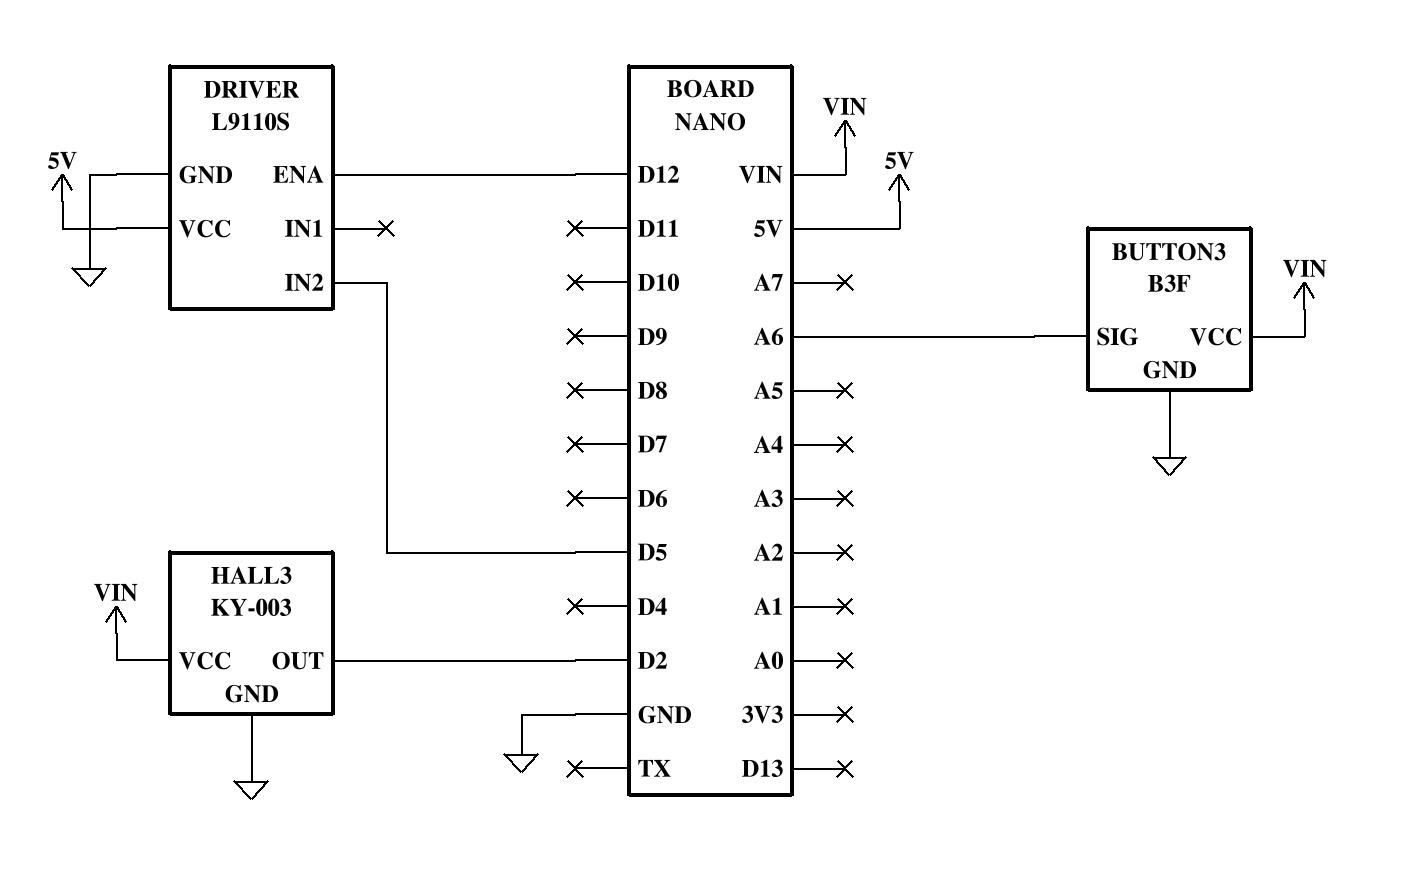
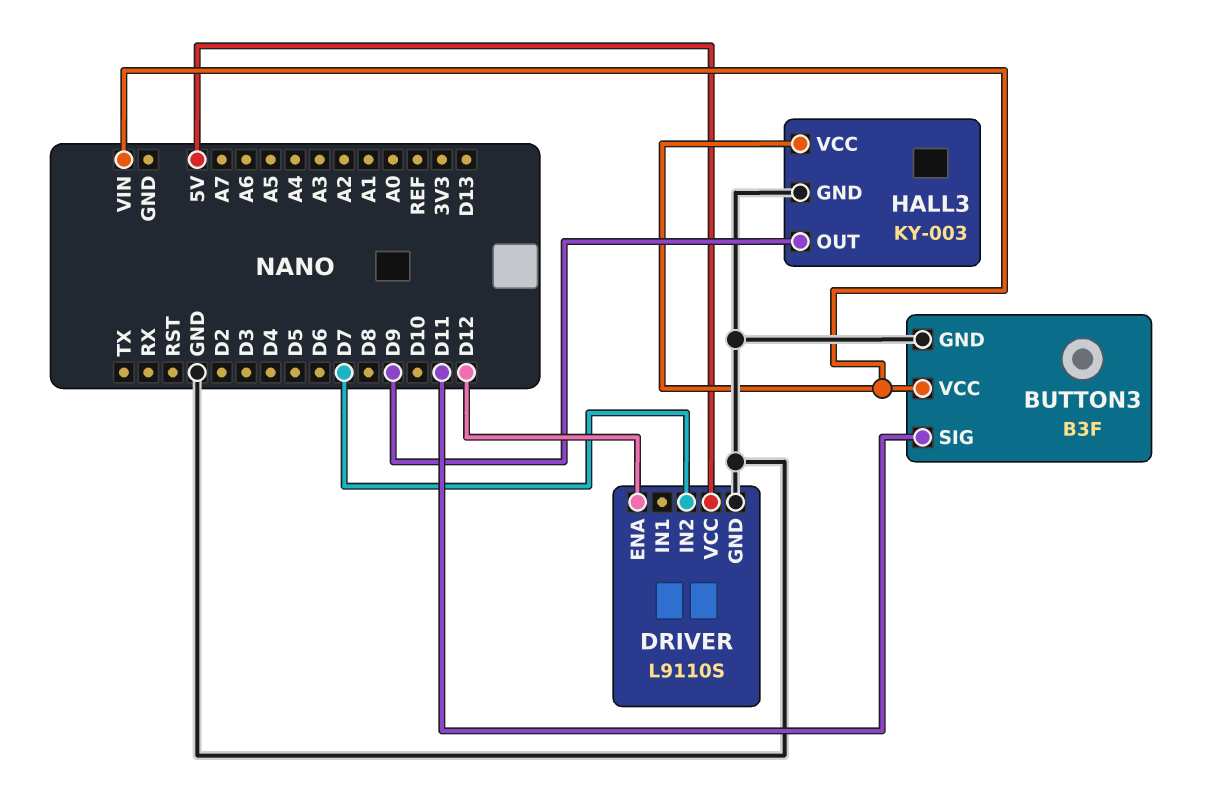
BUTTON3 pin SIG: A6 -> D11
DRIVER pin IN2: D5 -> D7
HALL3 pin OUT: D2 -> D9

